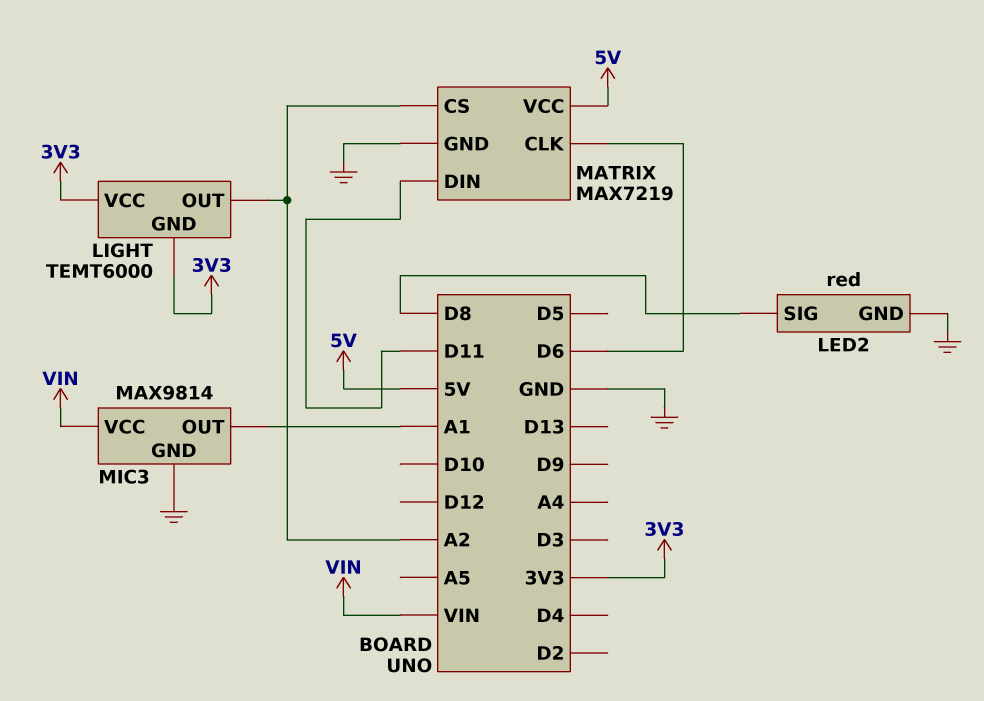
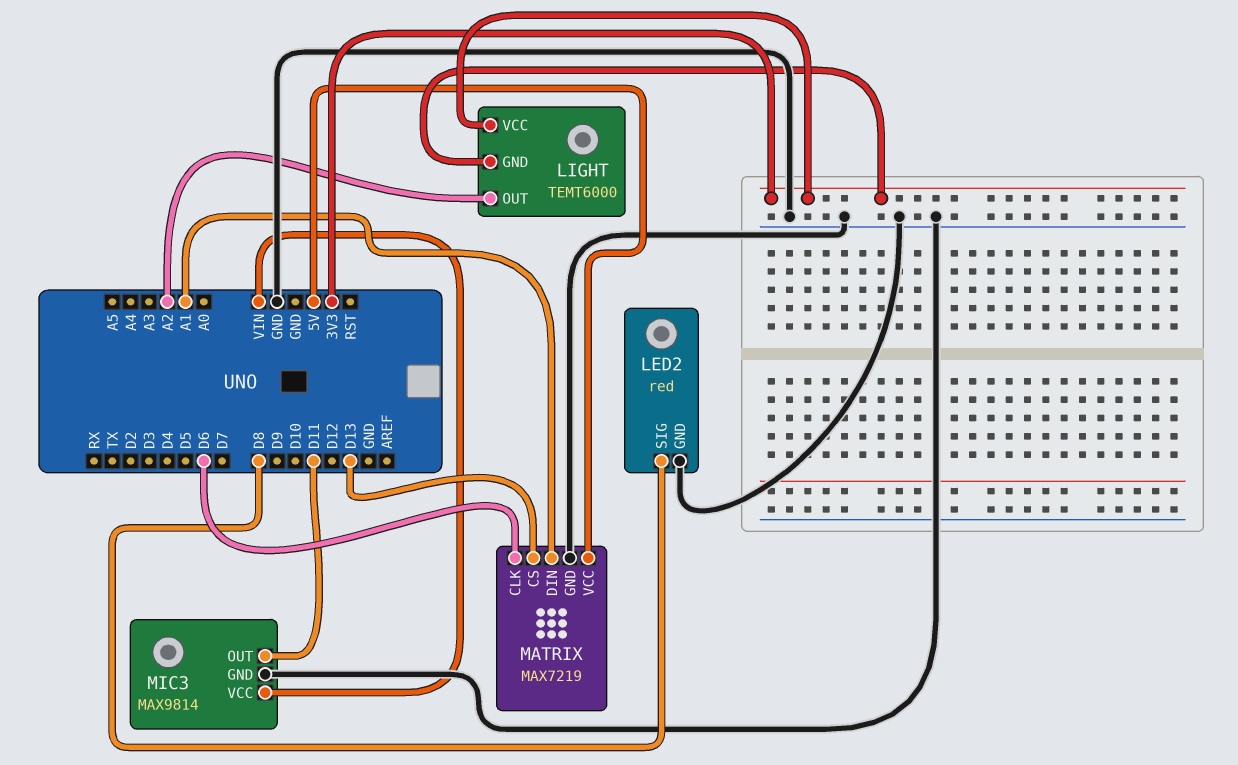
MATRIX pin CS: A2 -> D13
MATRIX pin DIN: D11 -> A1
MIC3 pin OUT: A1 -> D11

